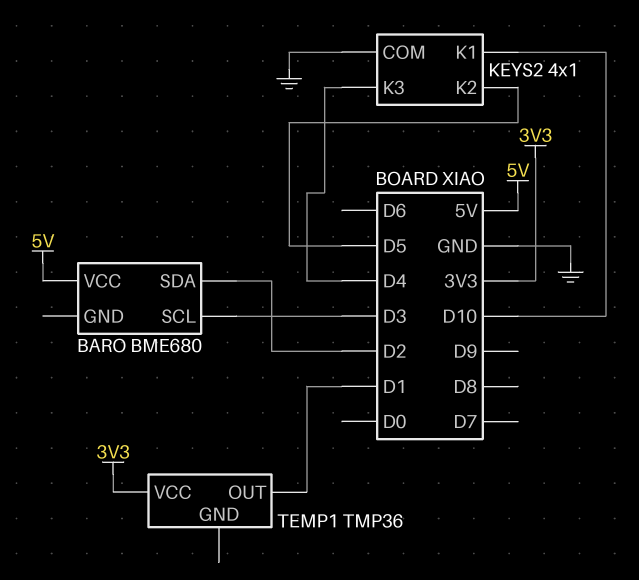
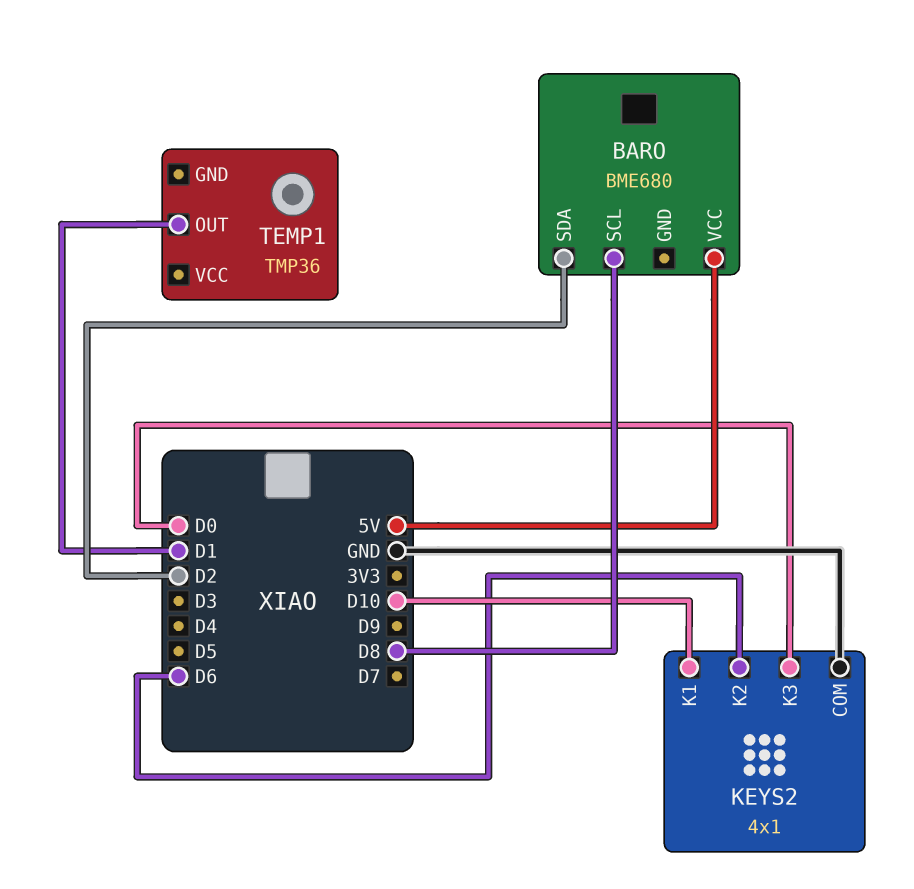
BARO pin SCL: D3 -> D8
KEYS2 pin K2: D5 -> D6
KEYS2 pin K3: D4 -> D0
TEMP1 pin VCC: 3V3 -> none

